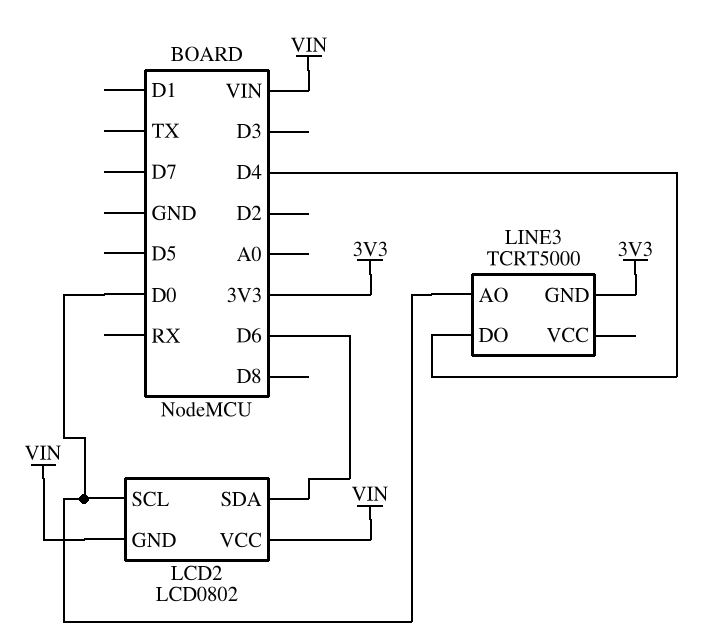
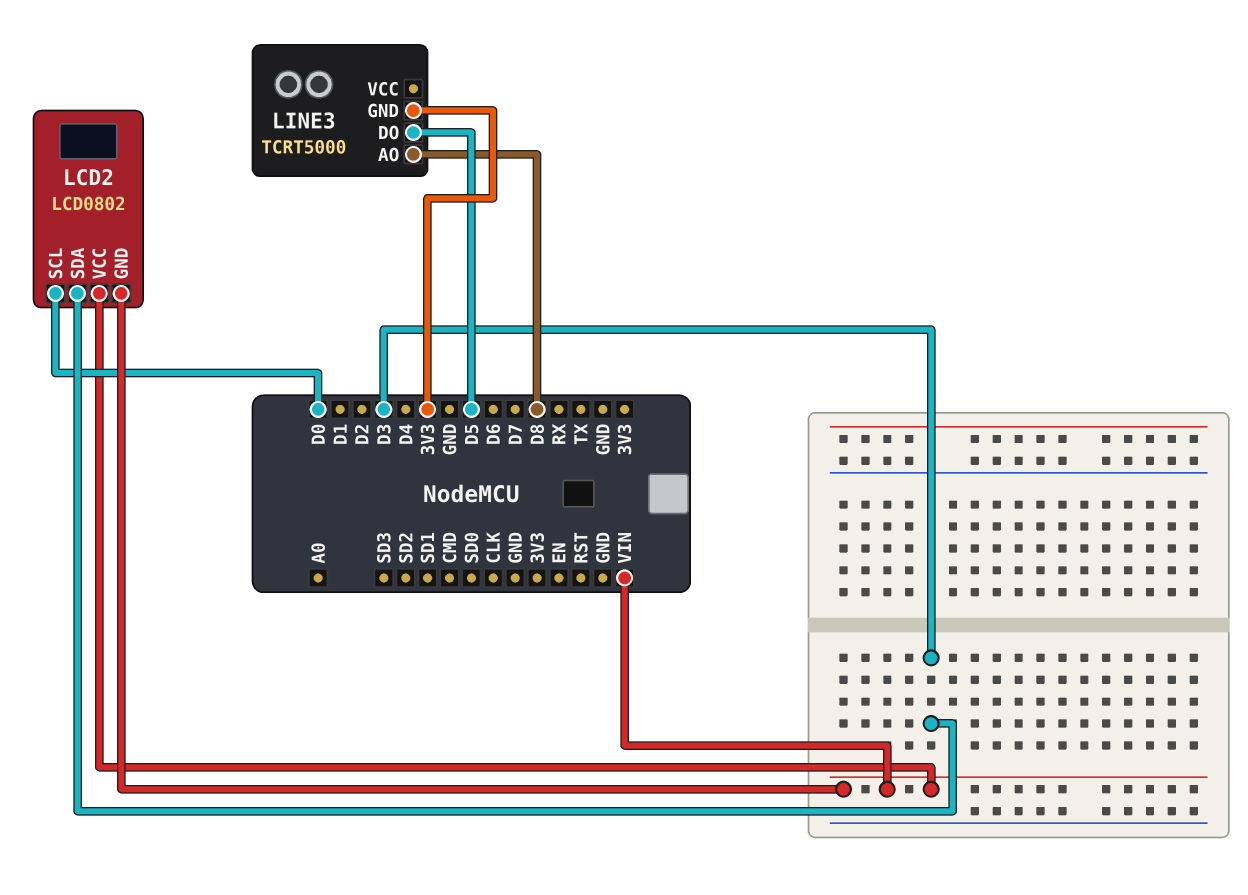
LCD2 pin SDA: D6 -> D3
LINE3 pin AO: D0 -> D8
LINE3 pin DO: D4 -> D5

